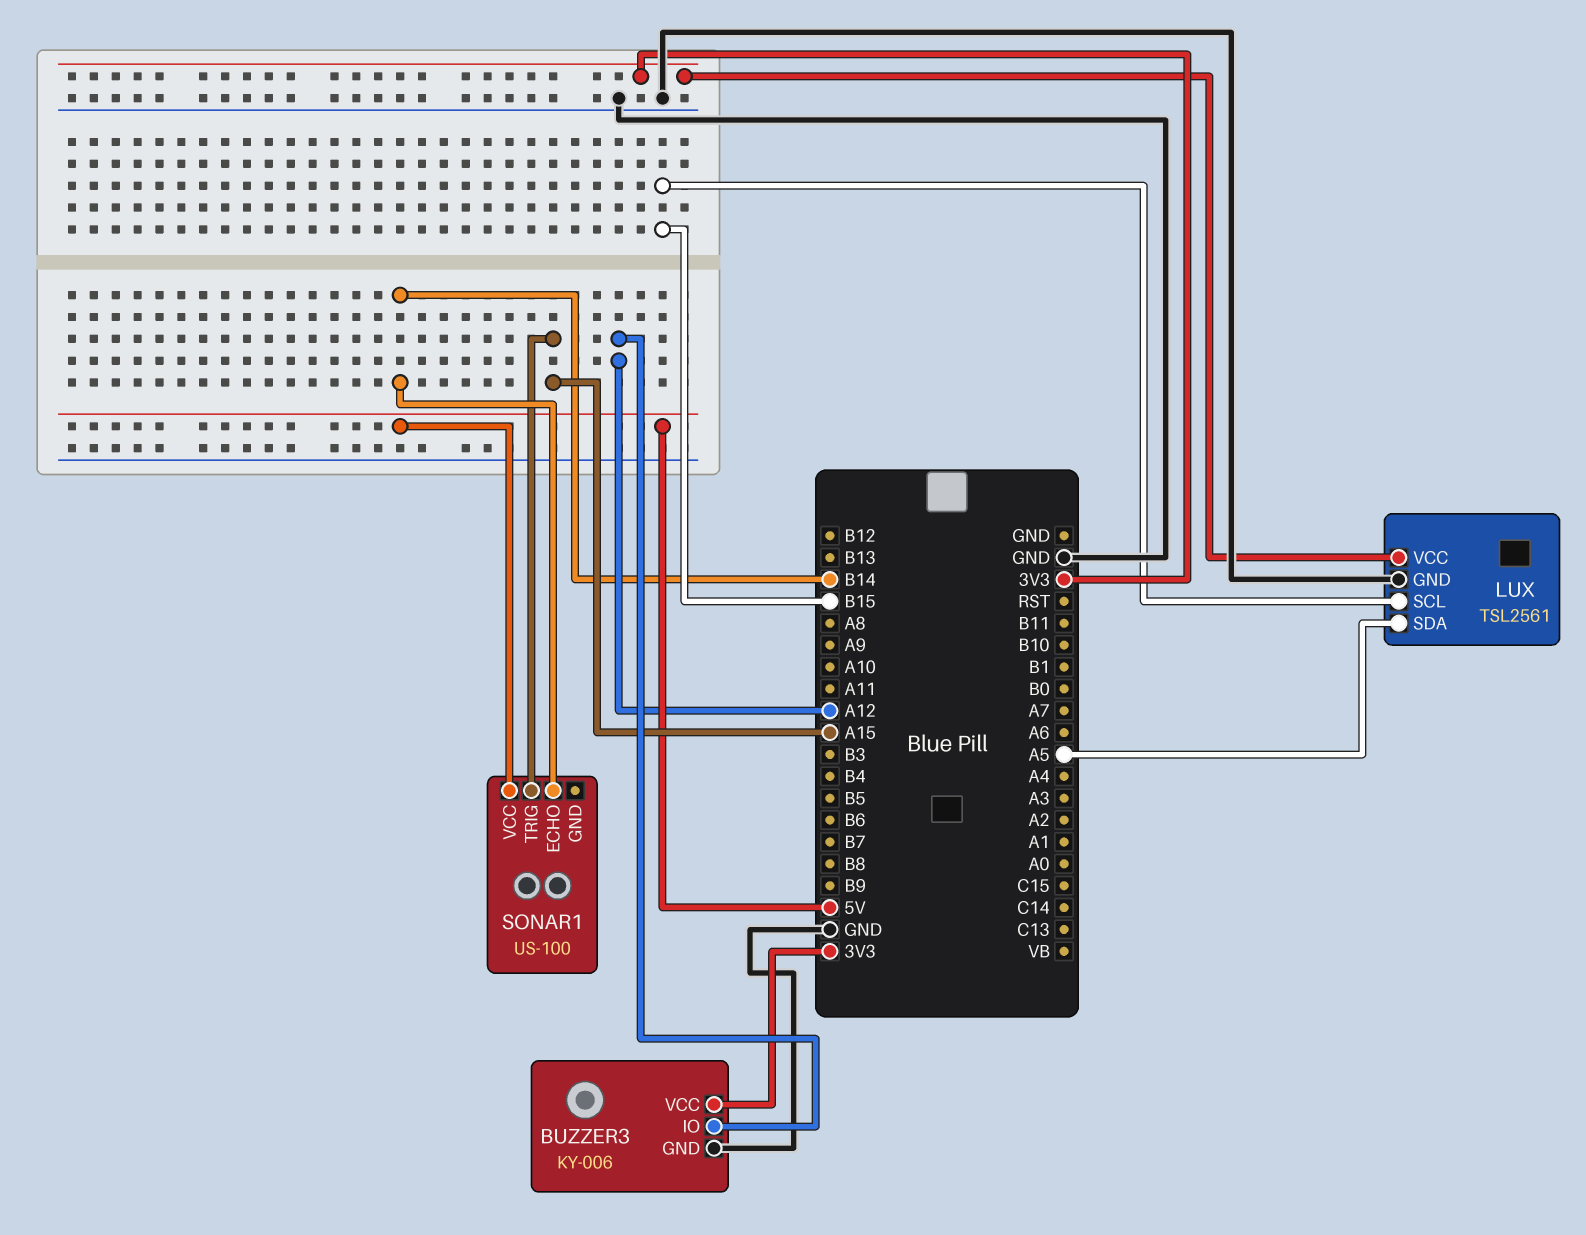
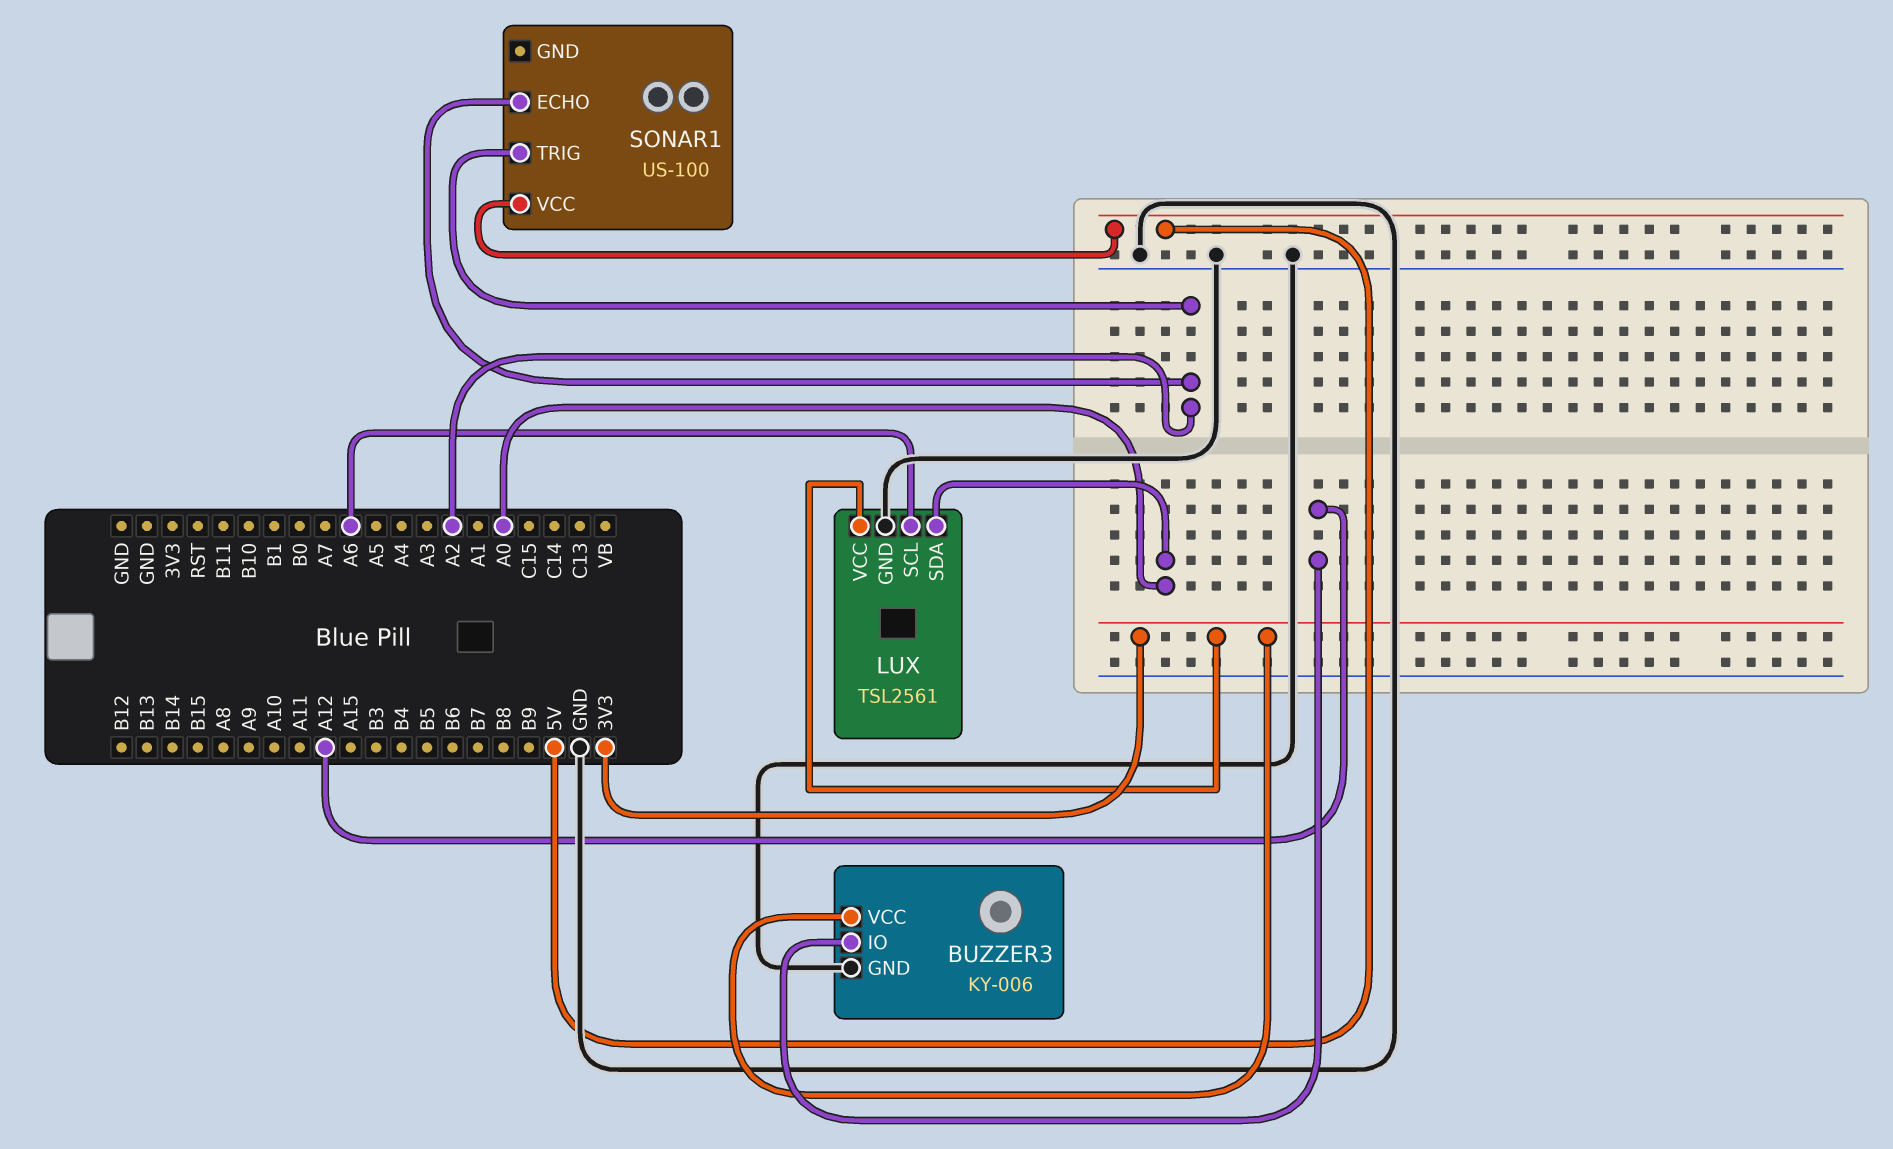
LUX pin SCL: B15 -> A6
LUX pin SDA: A5 -> A0
SONAR1 pin ECHO: B14 -> A2
SONAR1 pin TRIG: A15 -> A2

